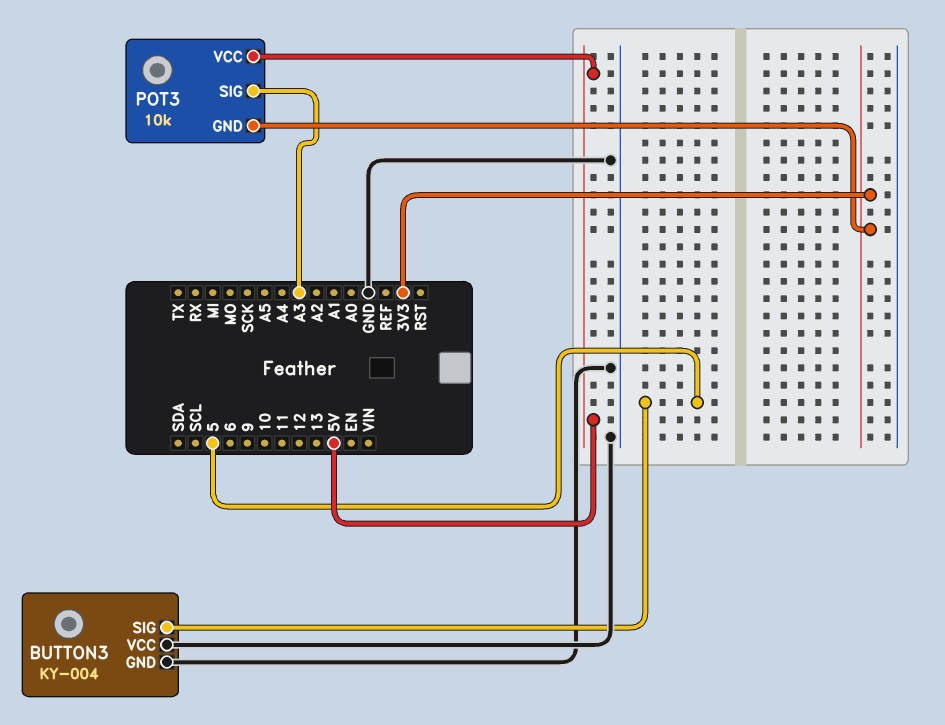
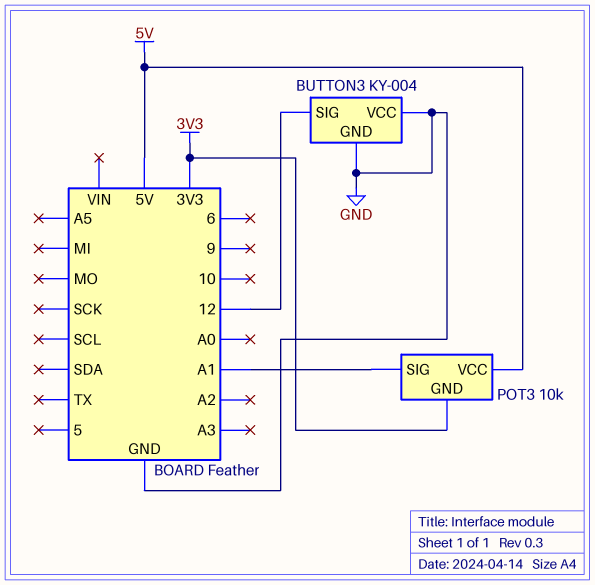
BUTTON3 pin SIG: 5 -> 12
POT3 pin SIG: A3 -> A1

